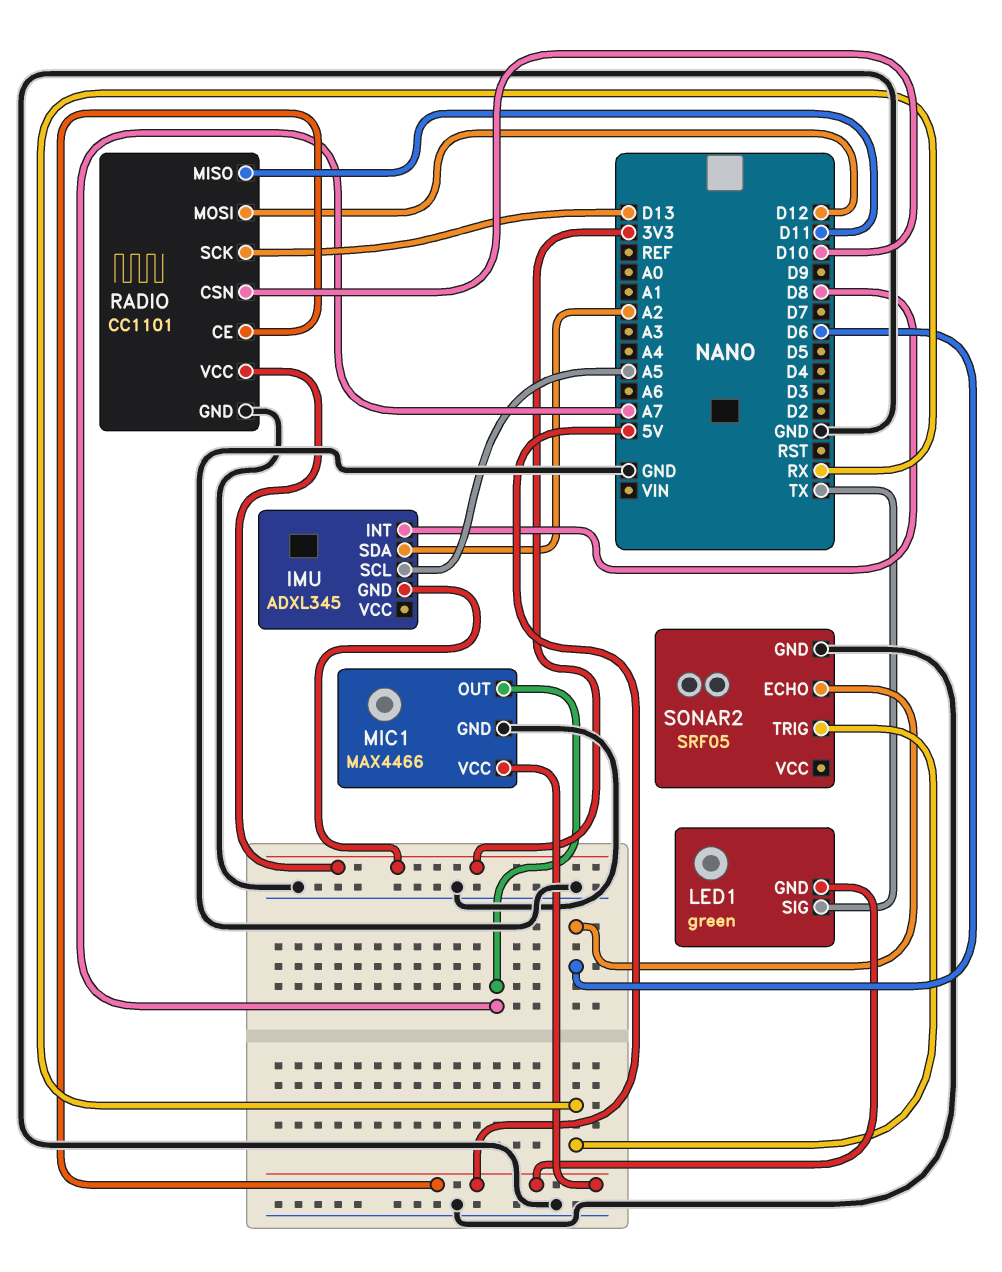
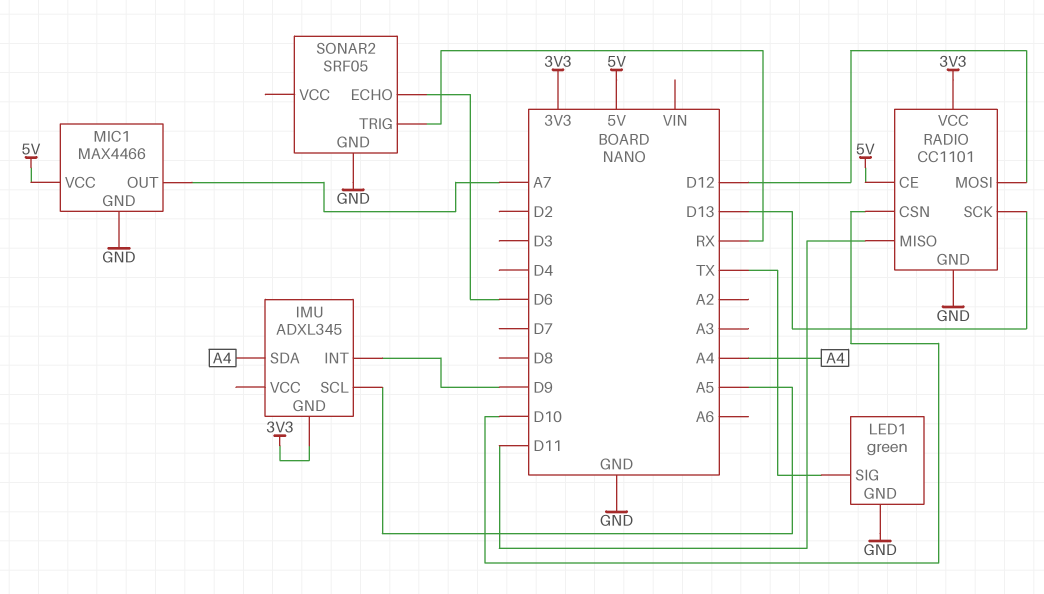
IMU pin INT: D8 -> D9
IMU pin SDA: A2 -> A4
LED1 pin GND: 5V -> GND

